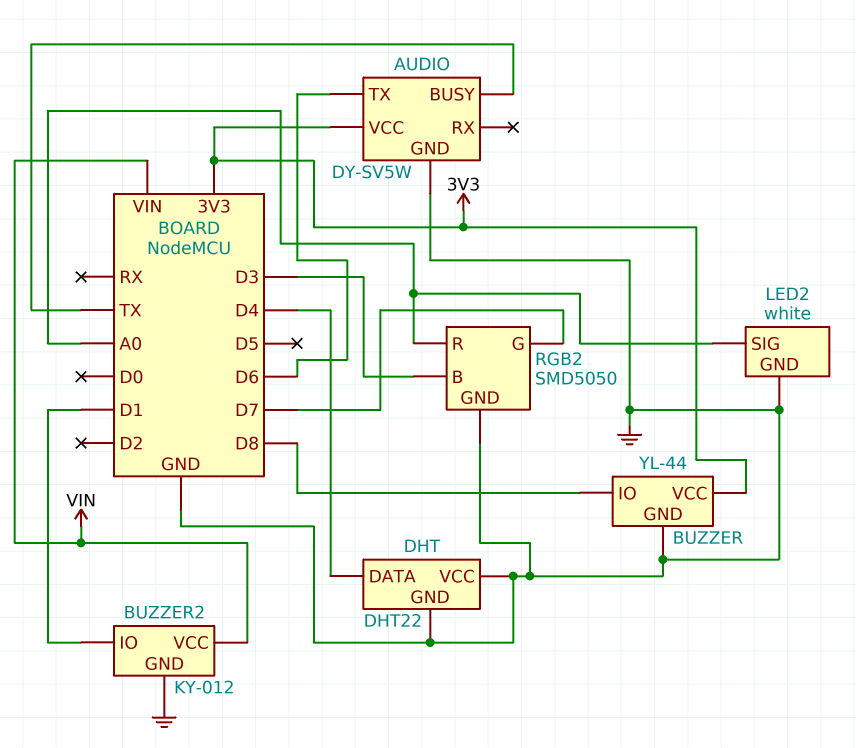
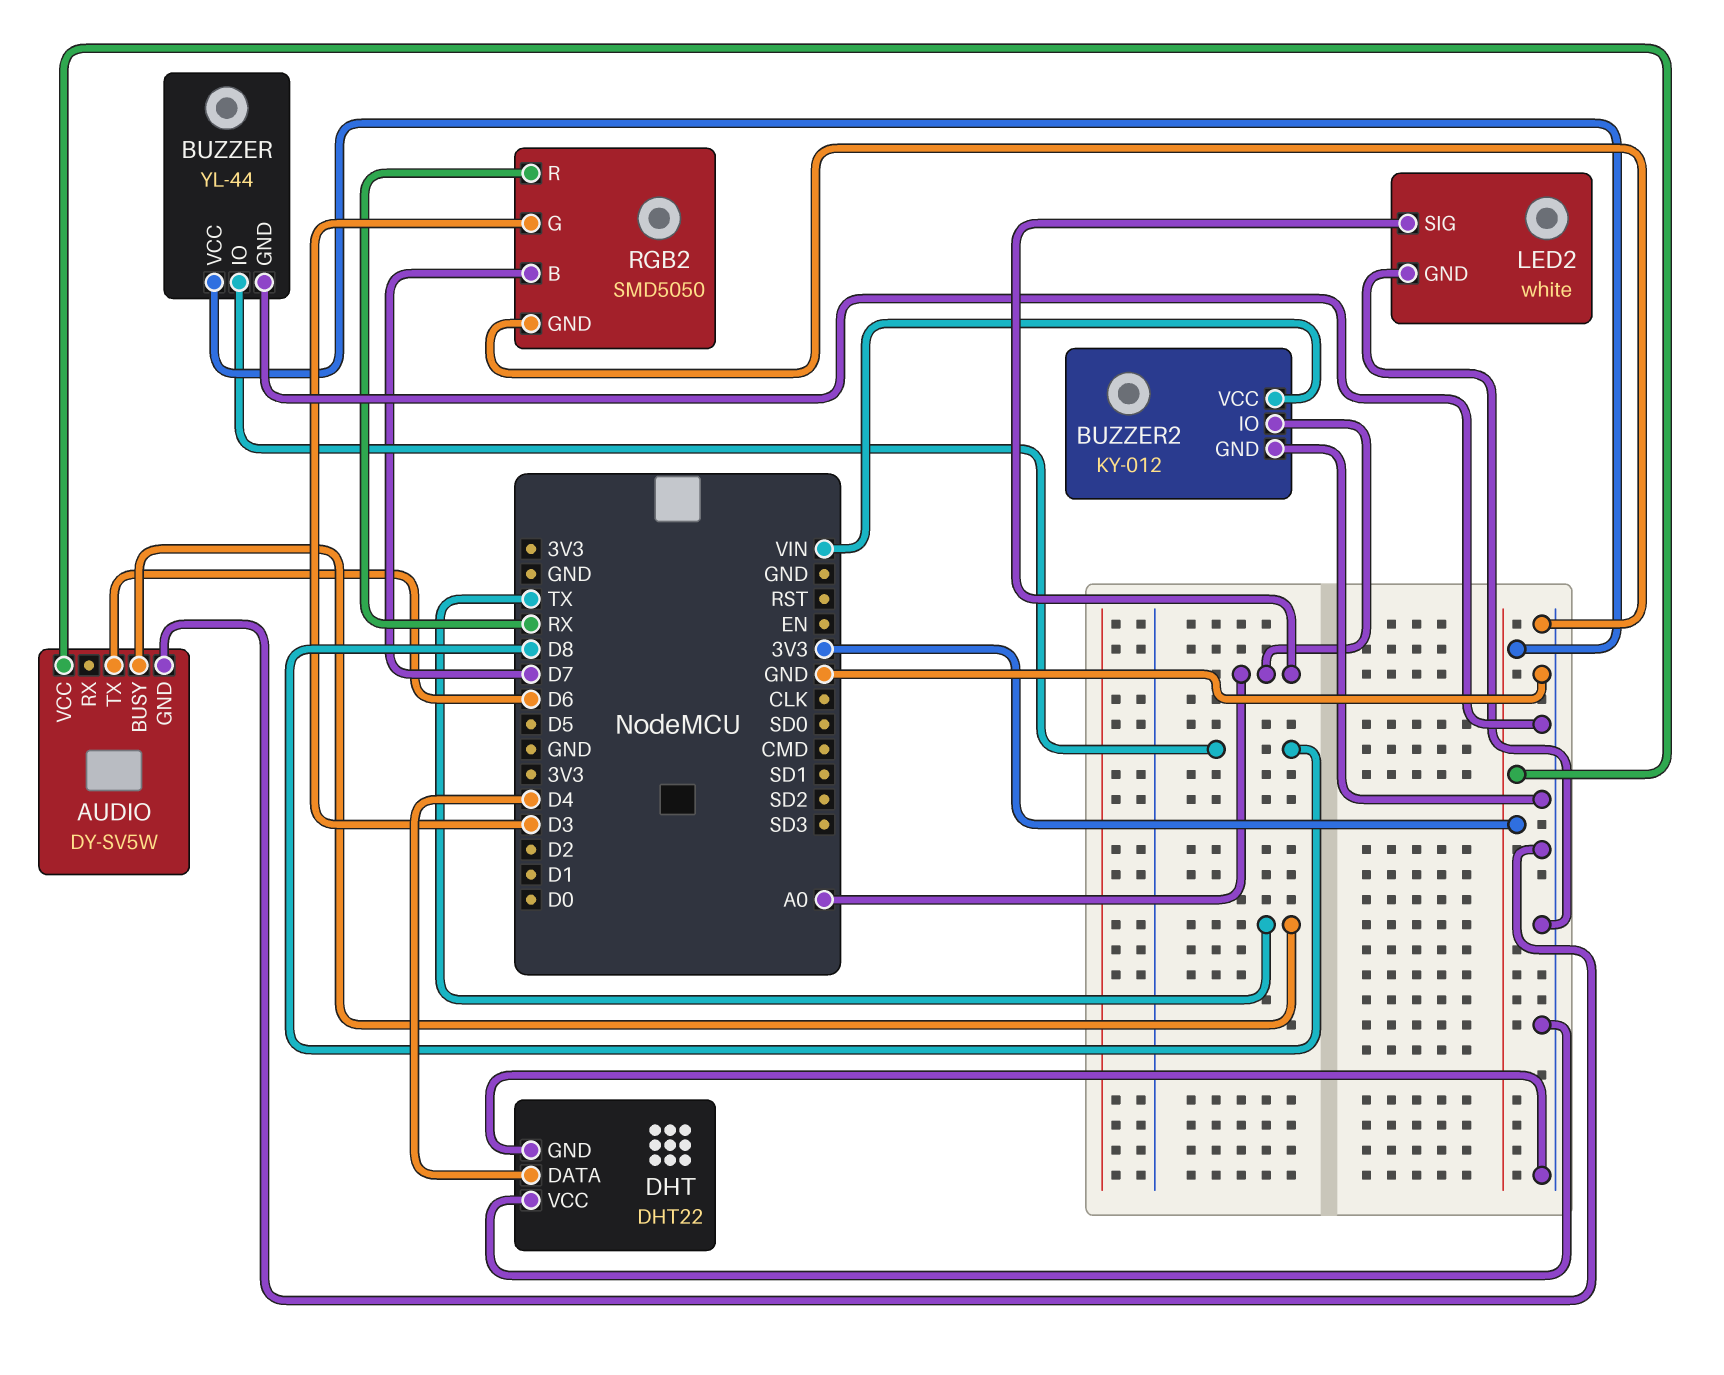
BUZZER2 pin IO: D1 -> A0
RGB2 pin B: D3 -> D7
RGB2 pin G: D7 -> D3
RGB2 pin R: A0 -> RX

